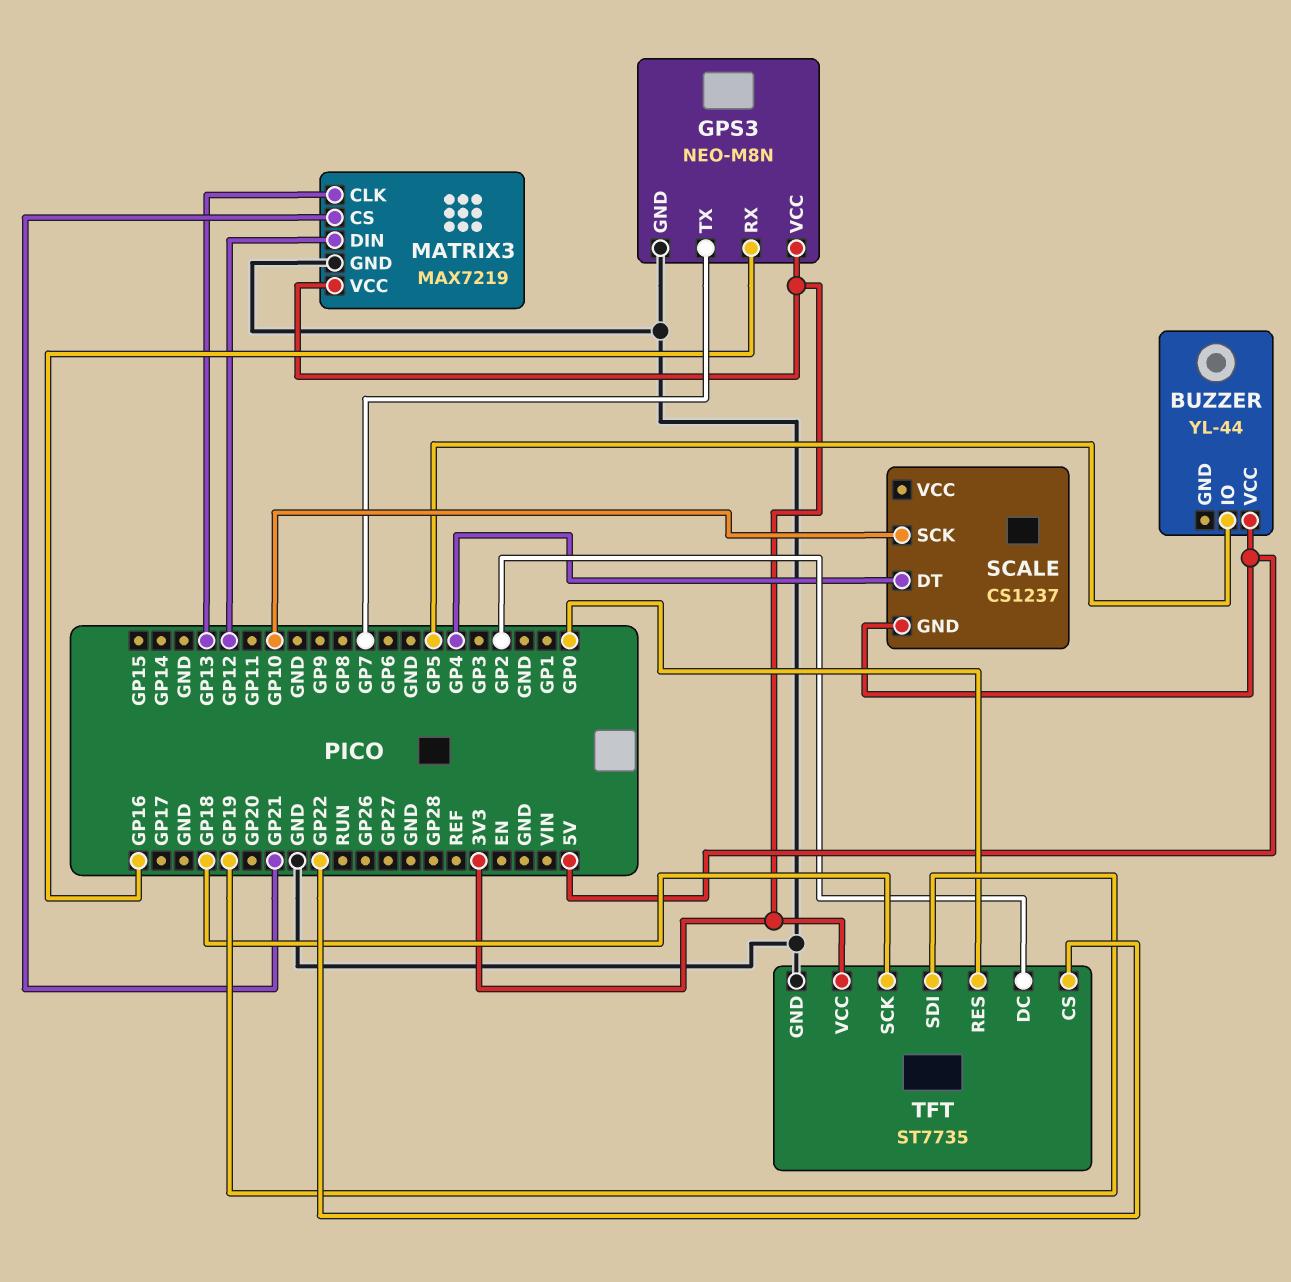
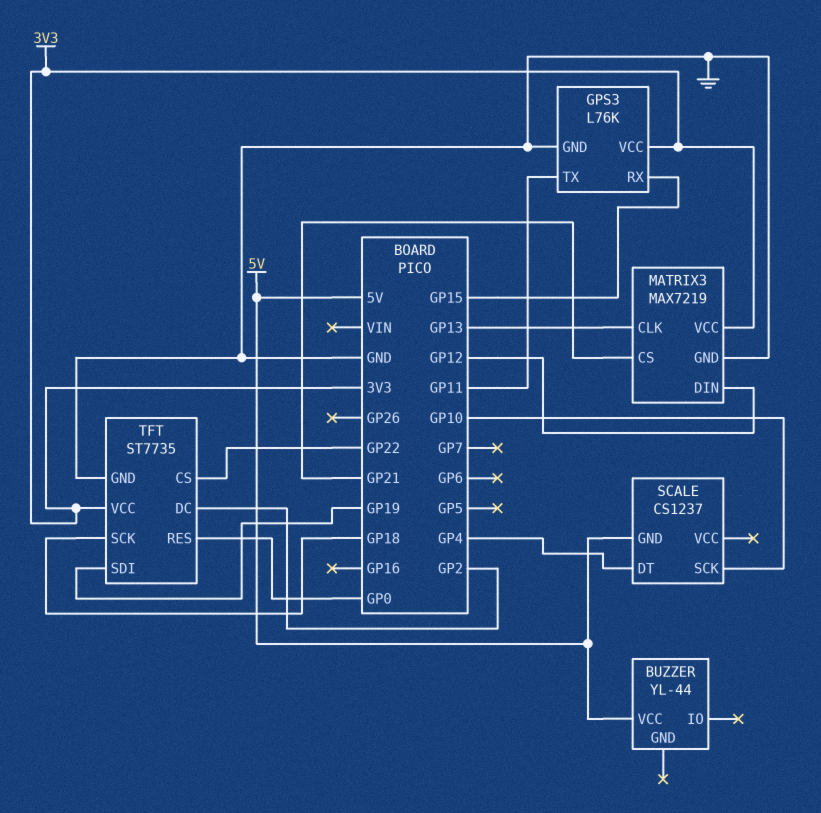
BUZZER pin IO: GP5 -> none
GPS3: NEO-M8N -> L76K
GPS3 pin RX: GP16 -> GP15
GPS3 pin TX: GP7 -> GP11

